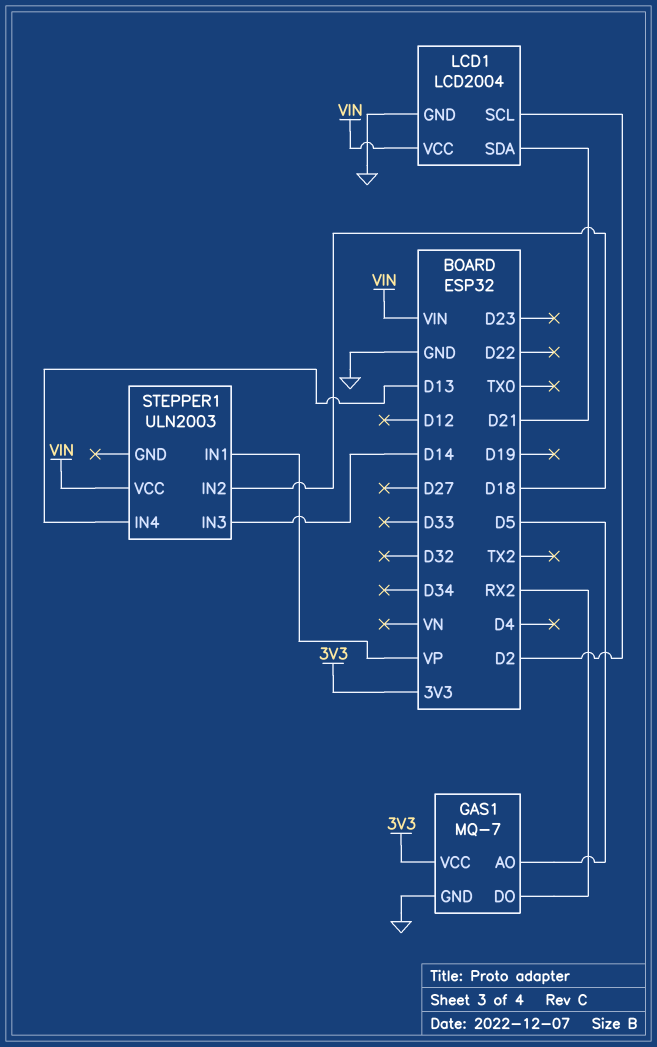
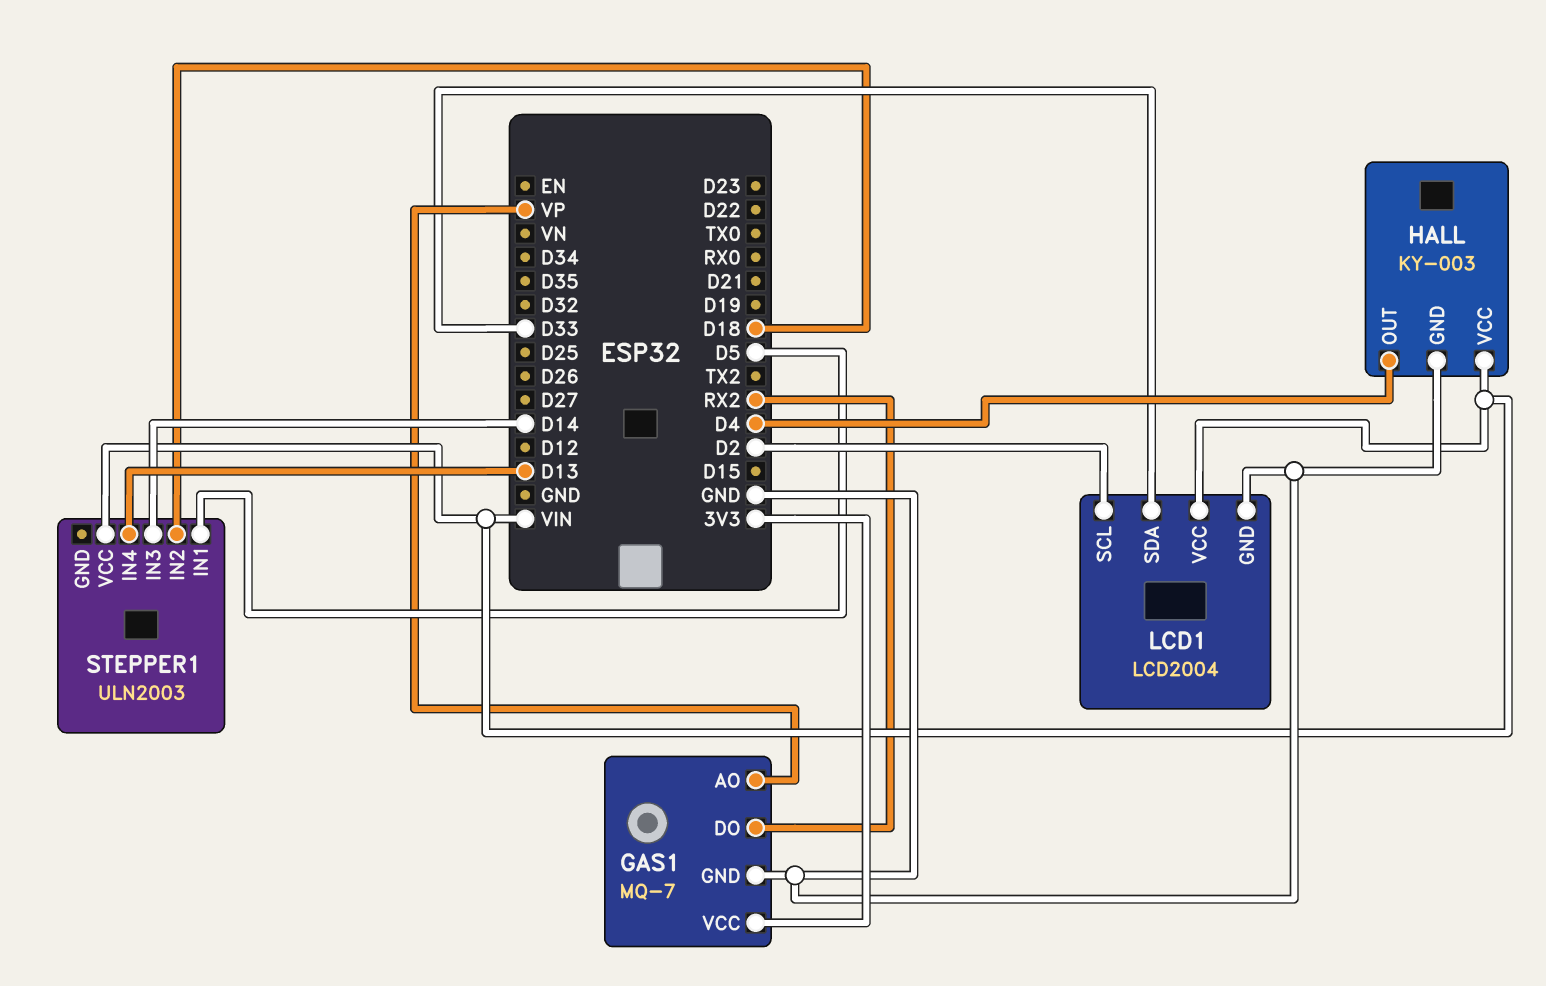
GAS1 pin AO: D5 -> VP
HALL: none -> KY-003
HALL pin GND: none -> GND
HALL pin OUT: none -> D4
HALL pin VCC: none -> VIN
LCD1 pin SDA: D21 -> D33
STEPPER1 pin IN1: VP -> D5

